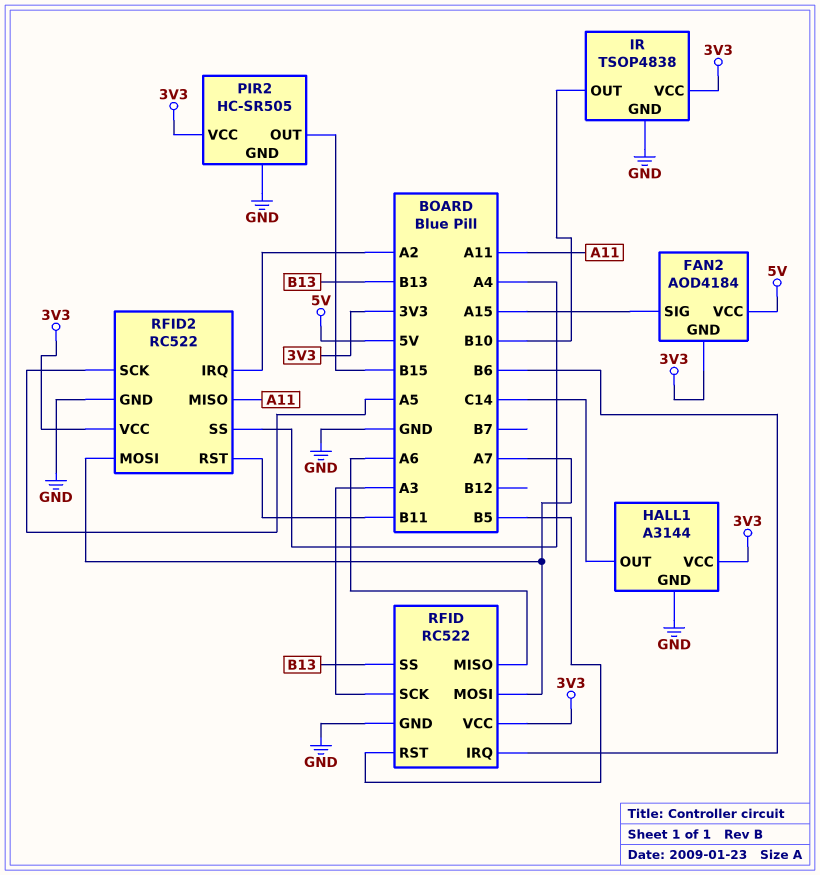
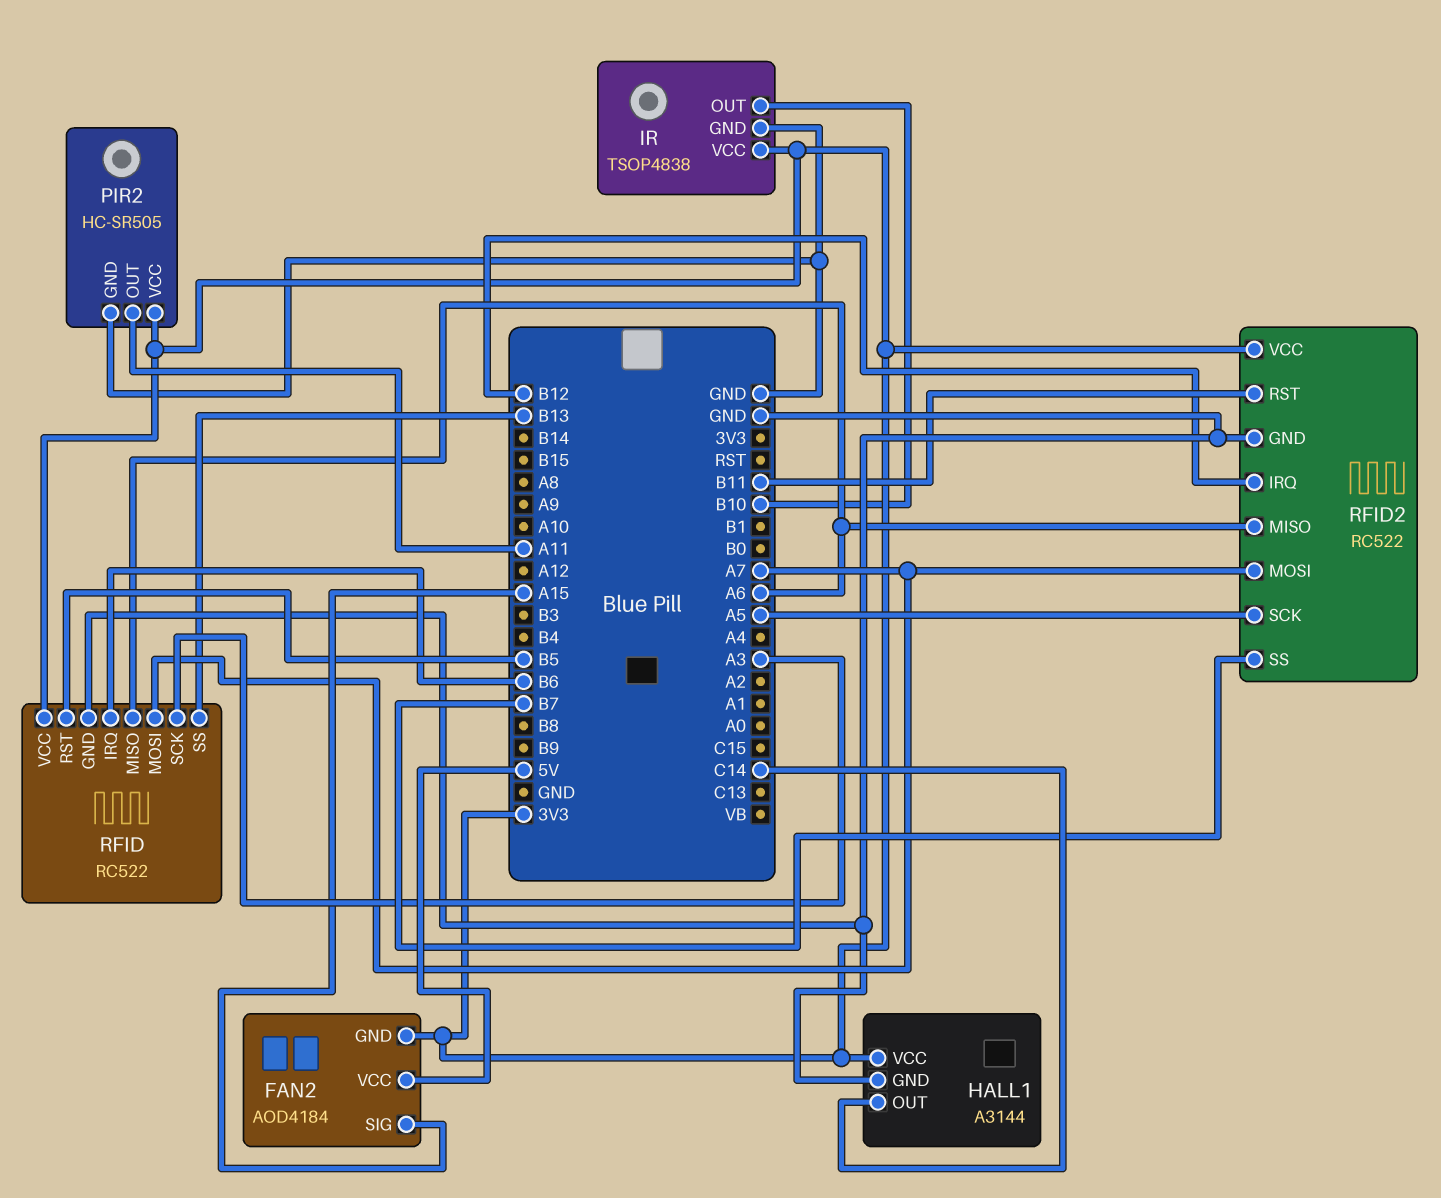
PIR2 pin OUT: B15 -> A11
RFID2 pin IRQ: A2 -> B12
RFID2 pin MISO: A11 -> A6
RFID2 pin SS: A4 -> B7

